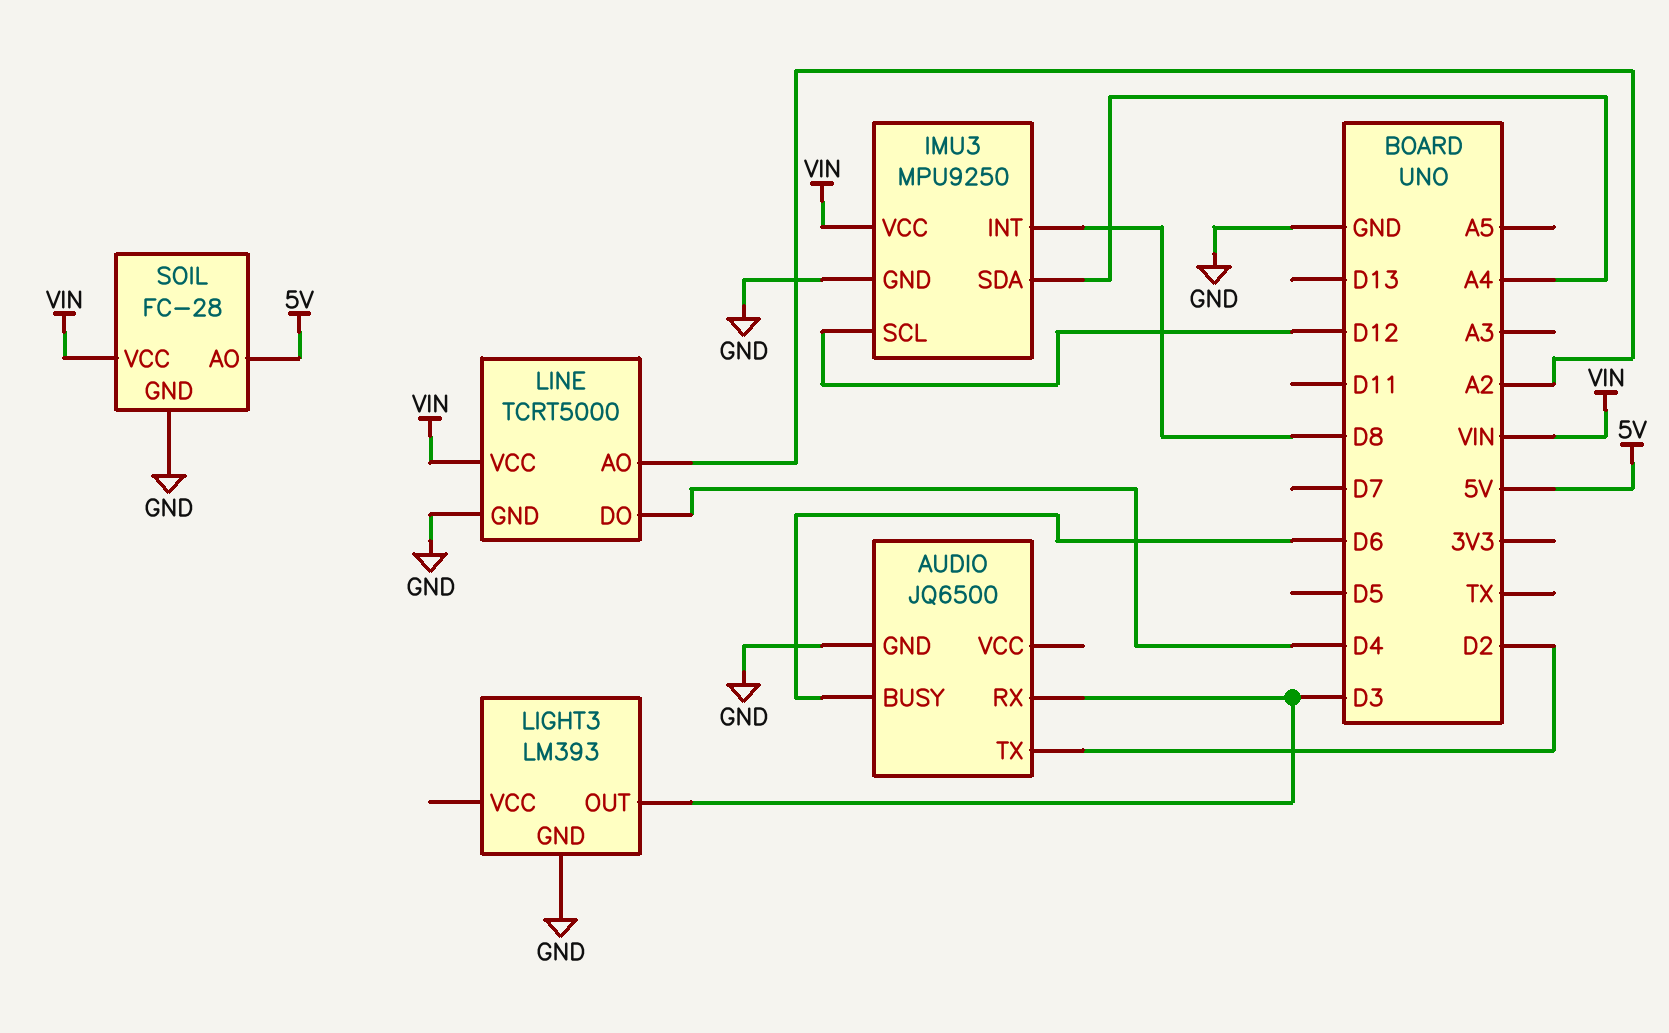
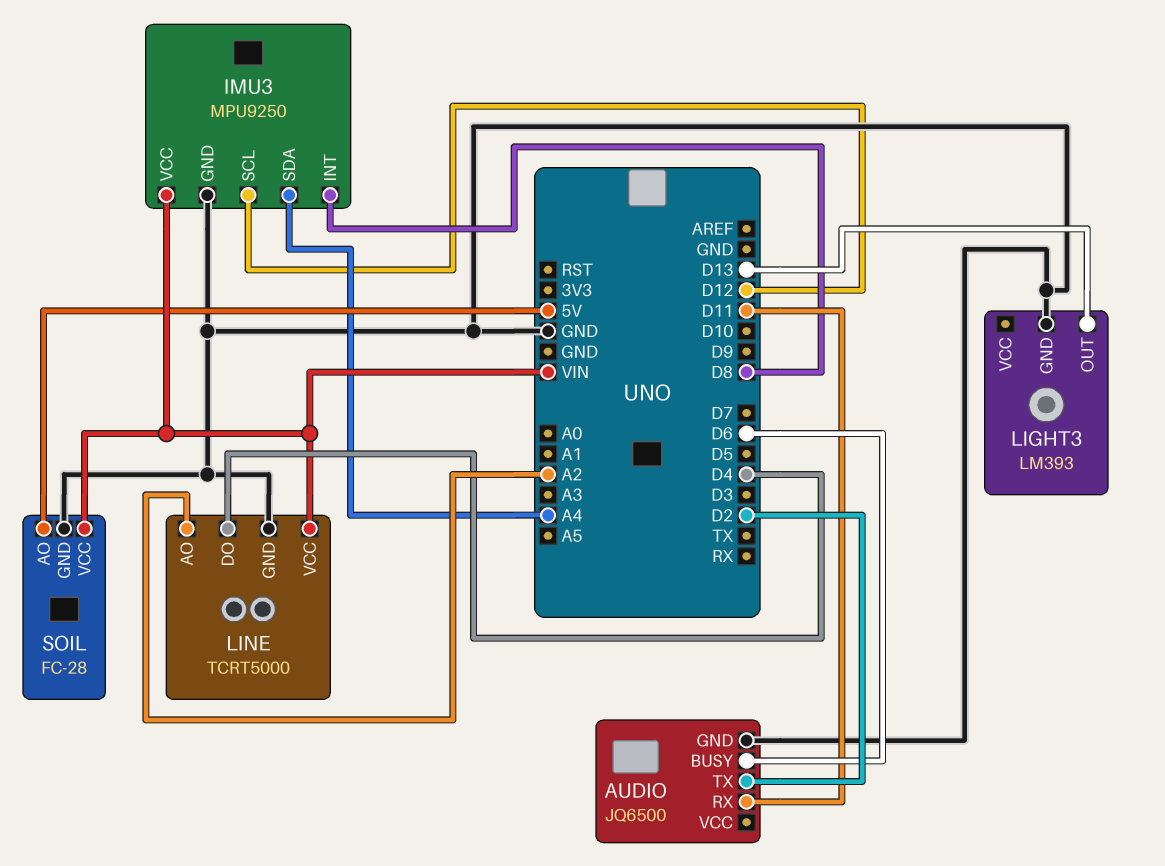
AUDIO pin RX: D3 -> D11
LIGHT3 pin OUT: D3 -> D13

